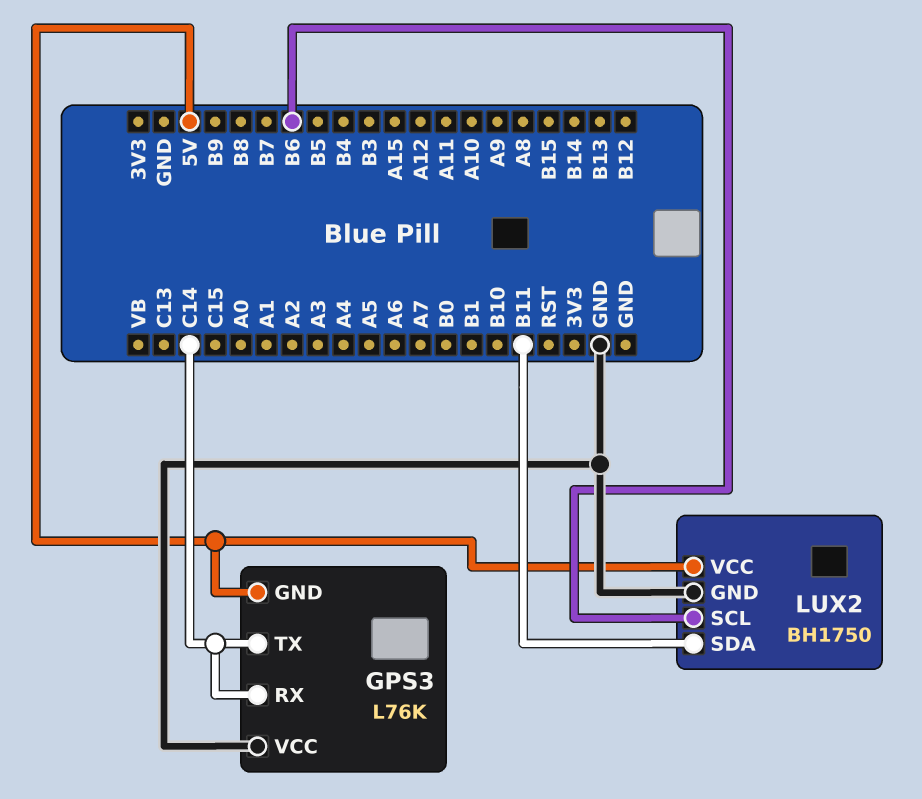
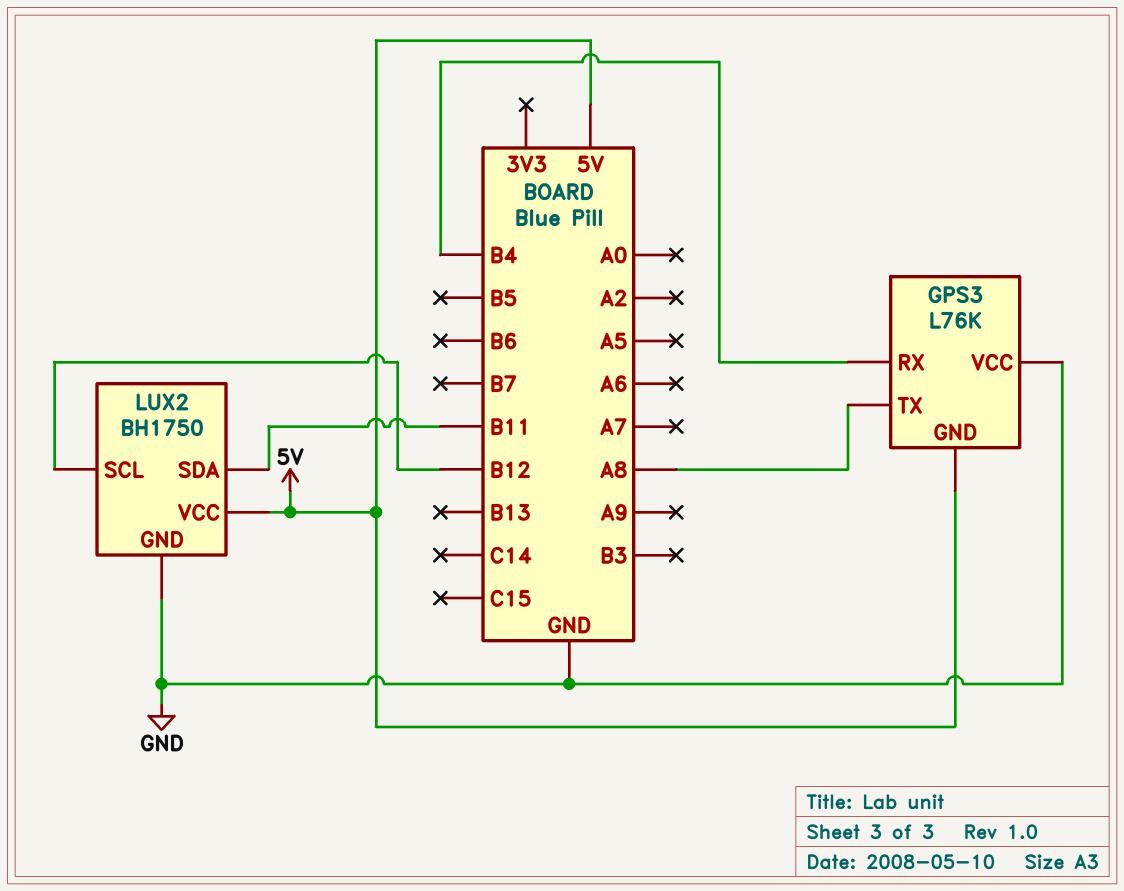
GPS3 pin RX: C14 -> B4
GPS3 pin TX: C14 -> A8
LUX2 pin SCL: B6 -> B12

